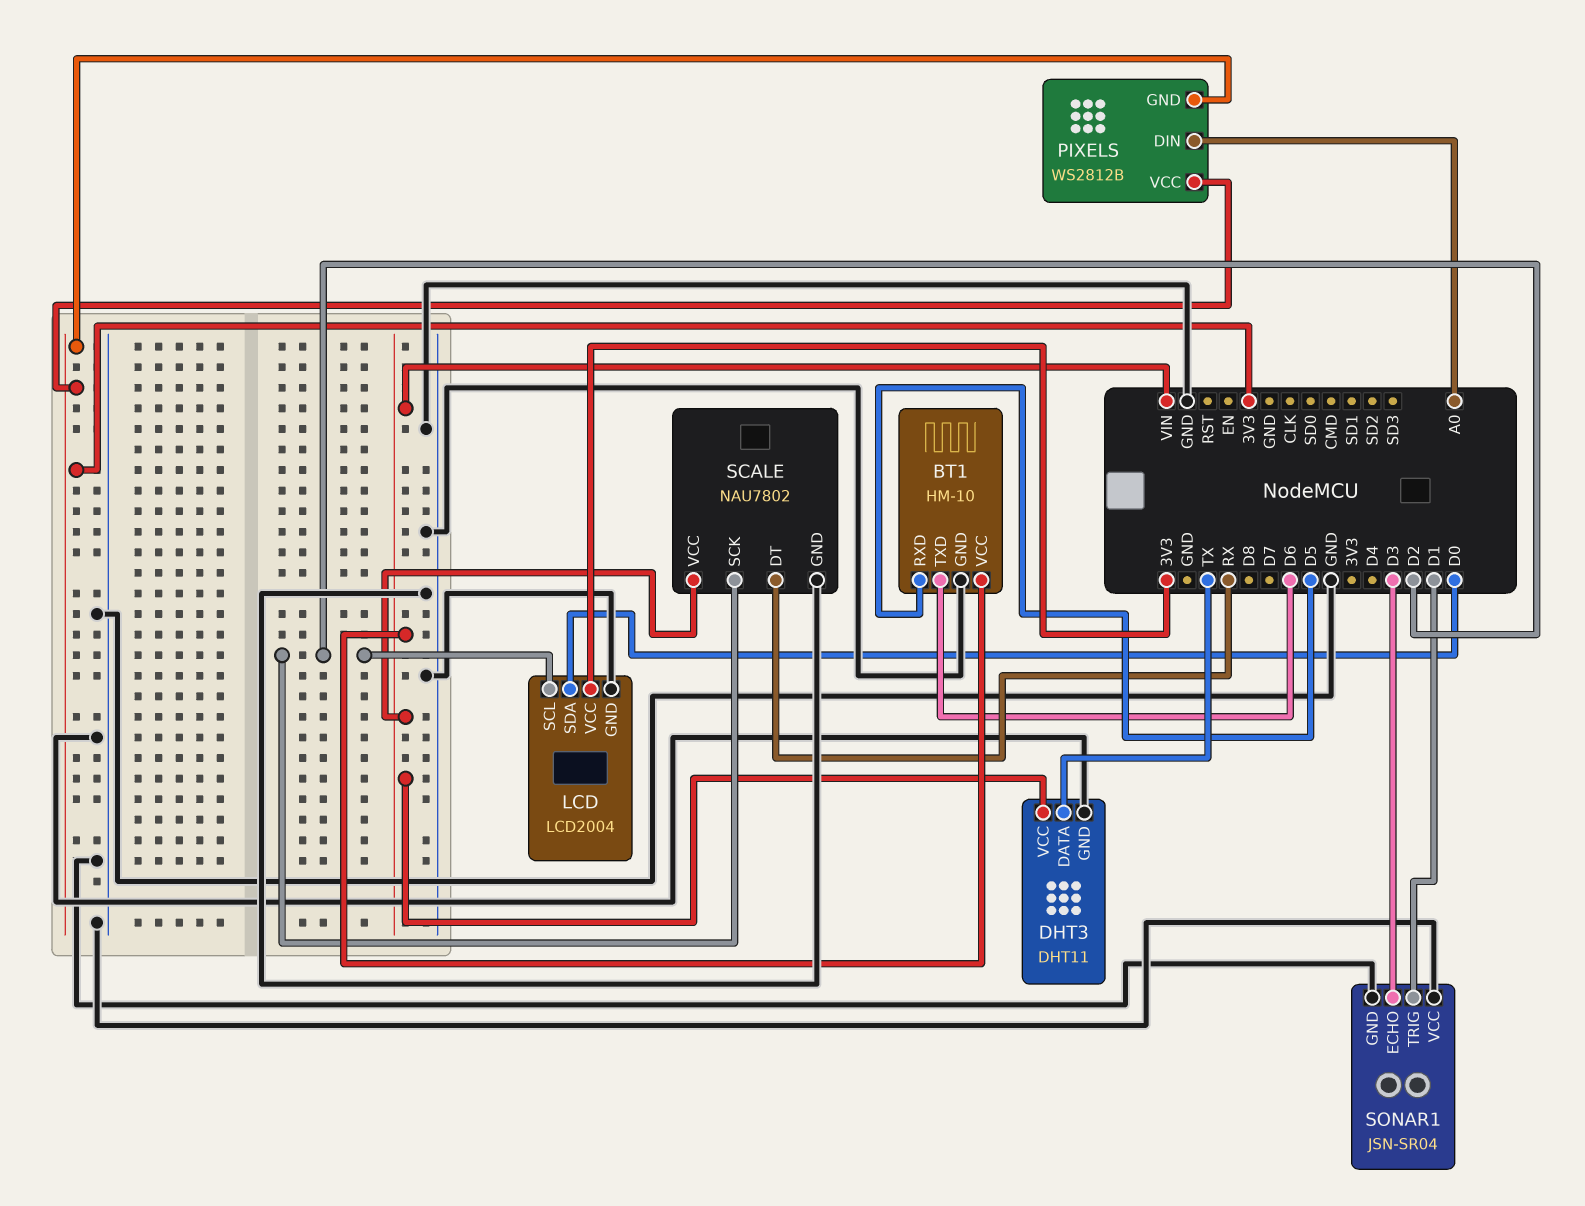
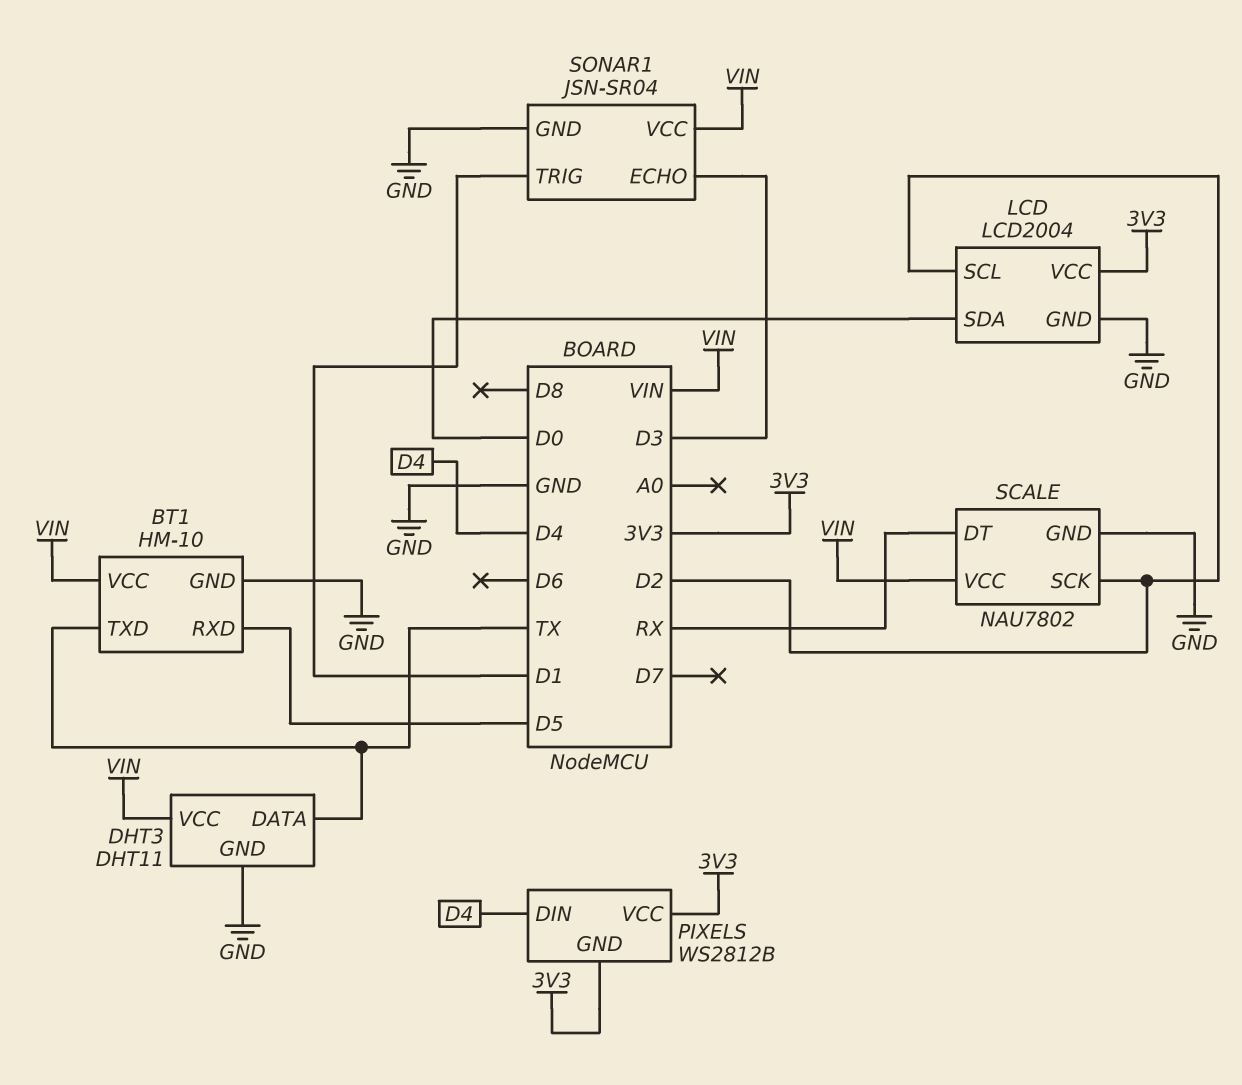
BT1 pin TXD: D6 -> TX
PIXELS pin DIN: A0 -> D4
SONAR1 pin VCC: GND -> VIN

